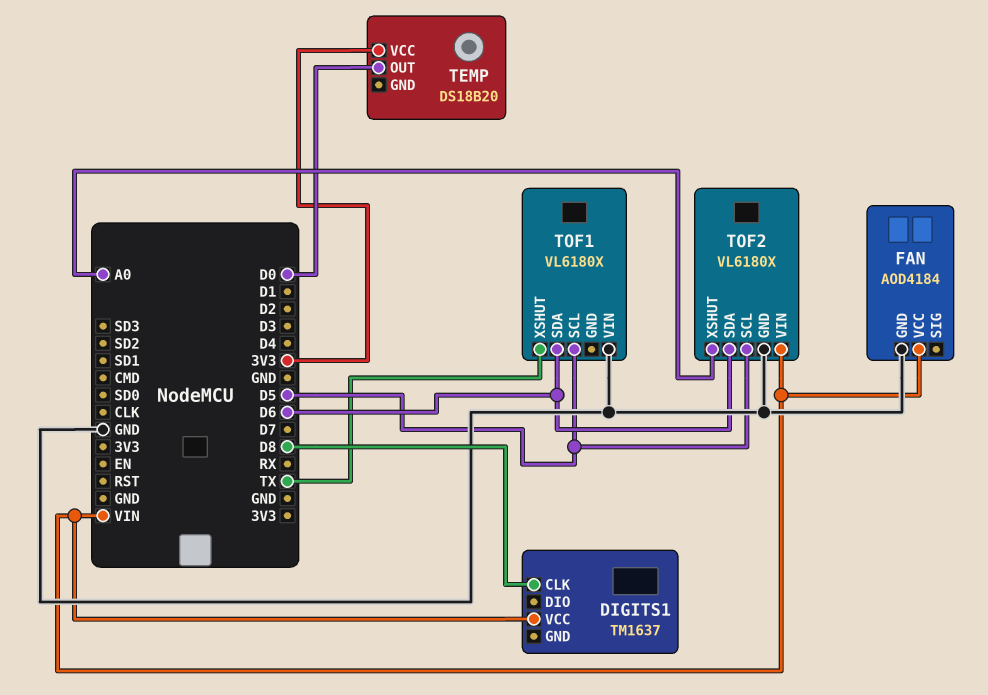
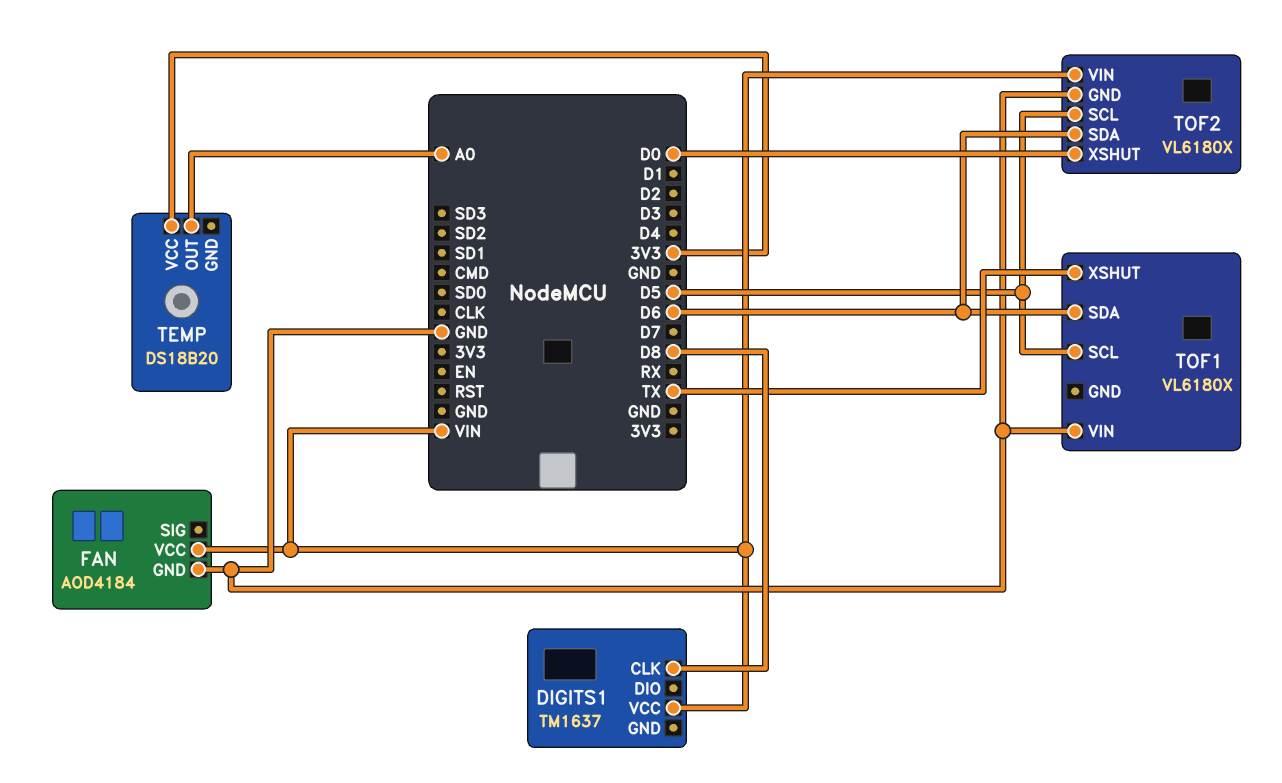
TEMP pin OUT: D0 -> A0
TOF2 pin XSHUT: A0 -> D0

